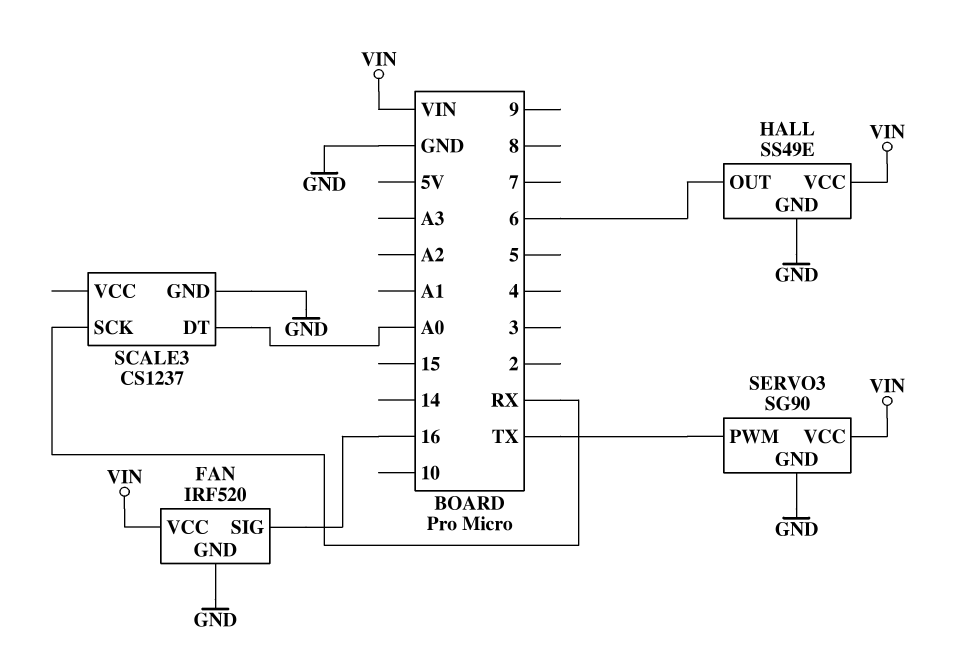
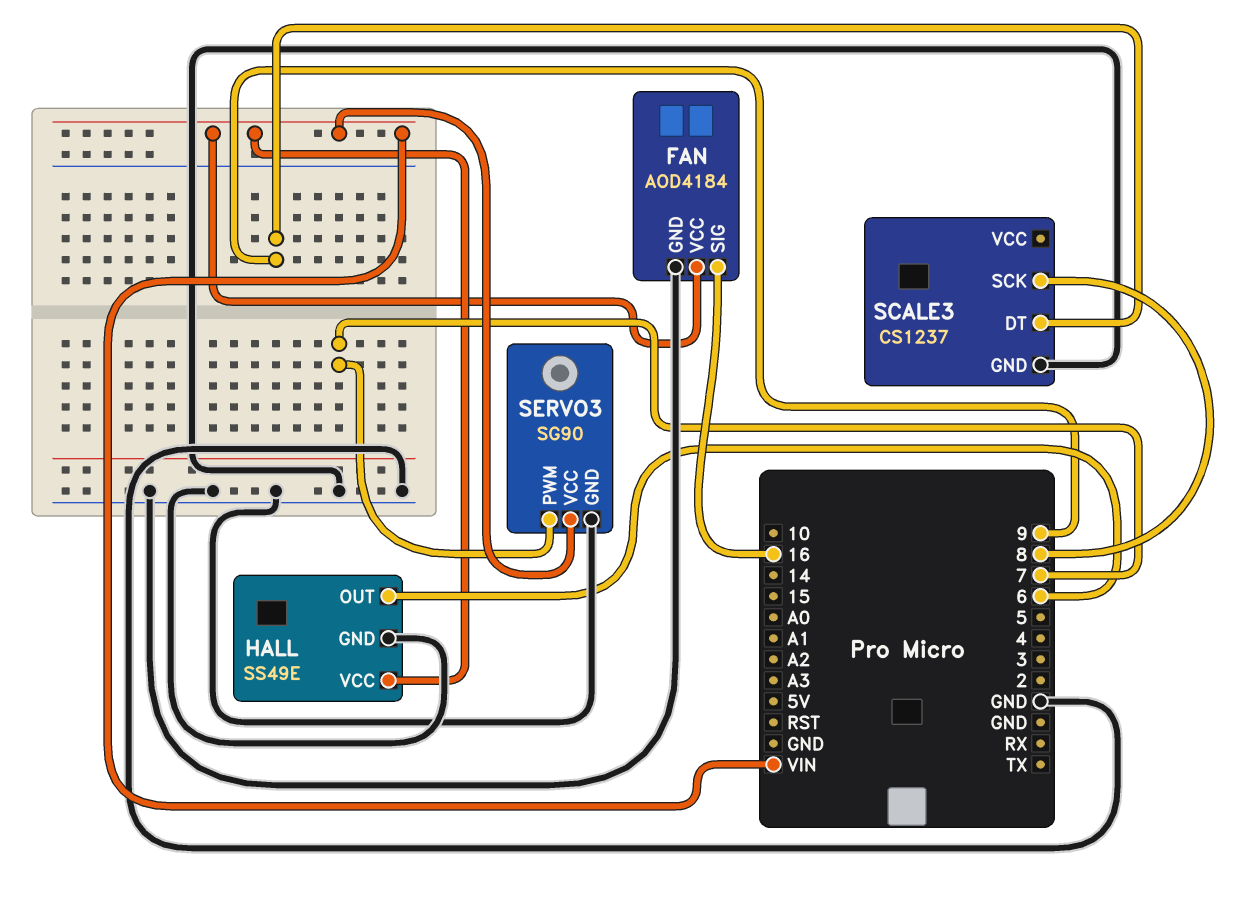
FAN: IRF520 -> AOD4184
SCALE3 pin DT: A0 -> 9
SCALE3 pin SCK: RX -> 8
SERVO3 pin PWM: TX -> 7

